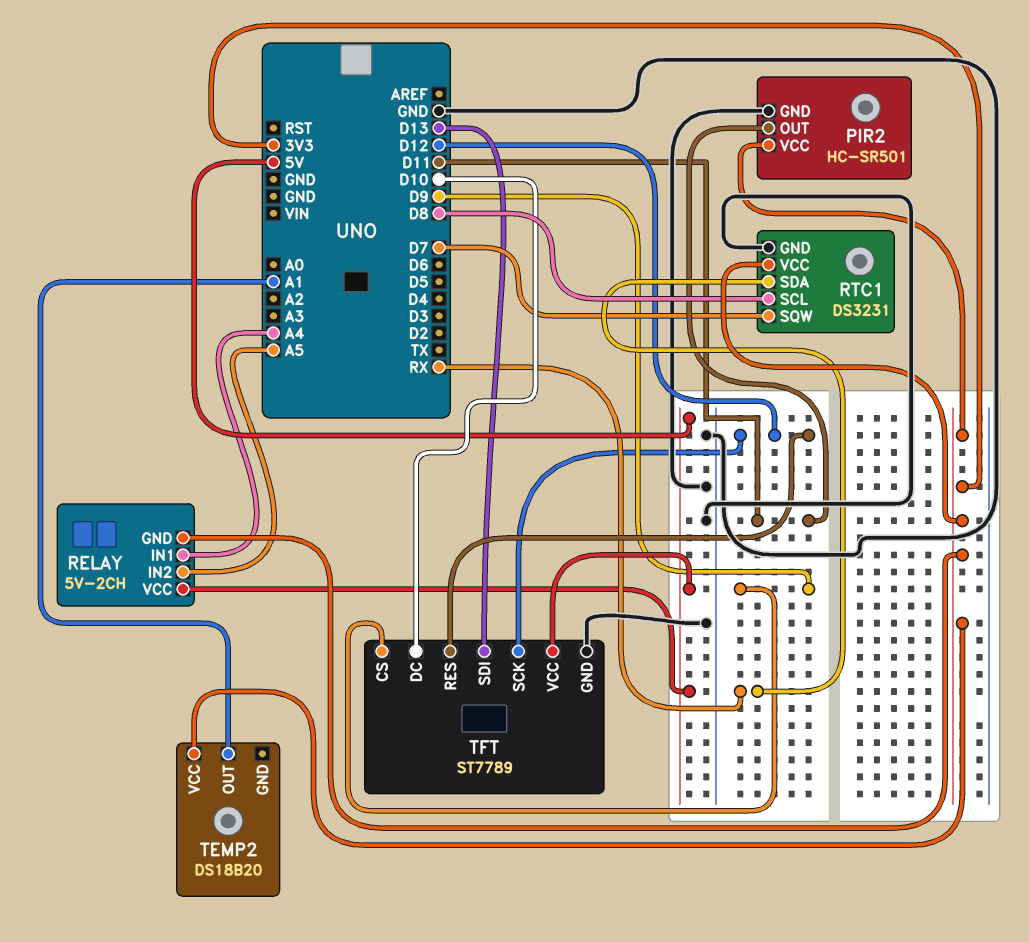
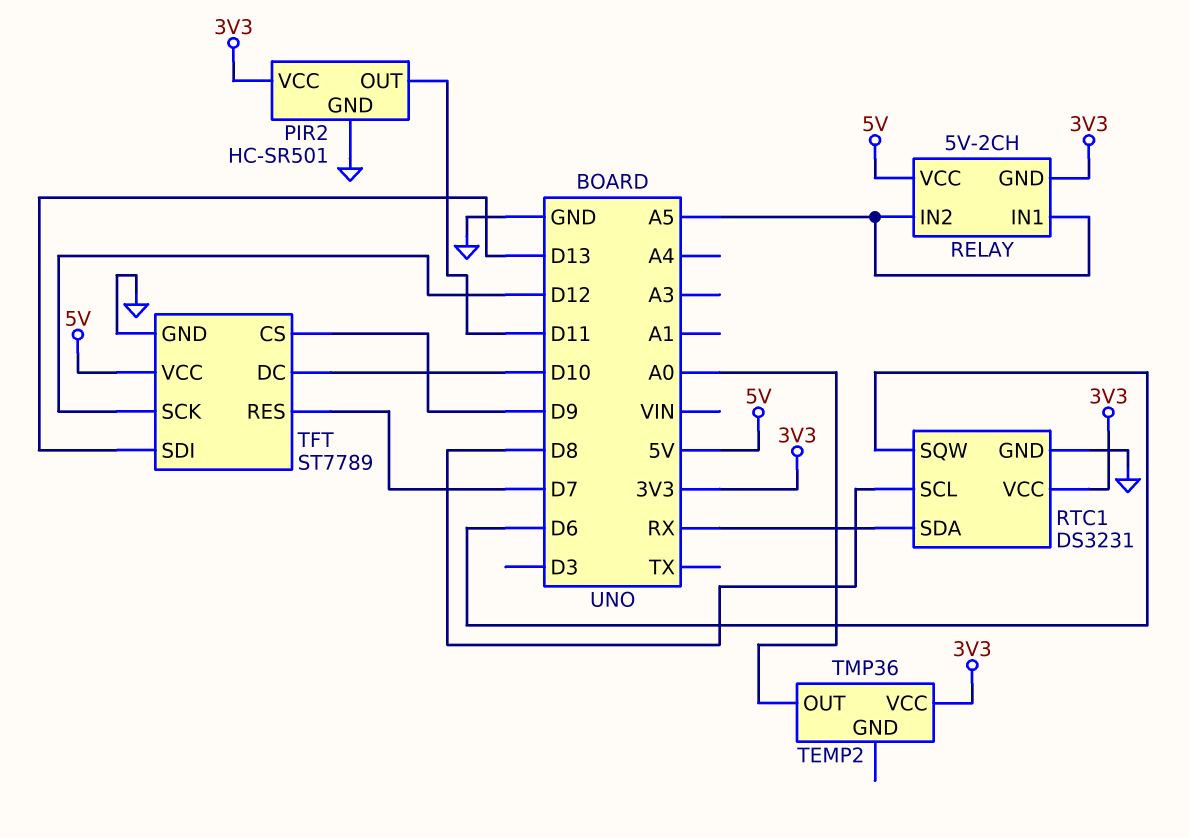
RELAY pin IN1: A4 -> A5
RTC1 pin SQW: D7 -> D6
TEMP2: DS18B20 -> TMP36
TEMP2 pin OUT: A1 -> A0
TFT pin RES: D12 -> D7

